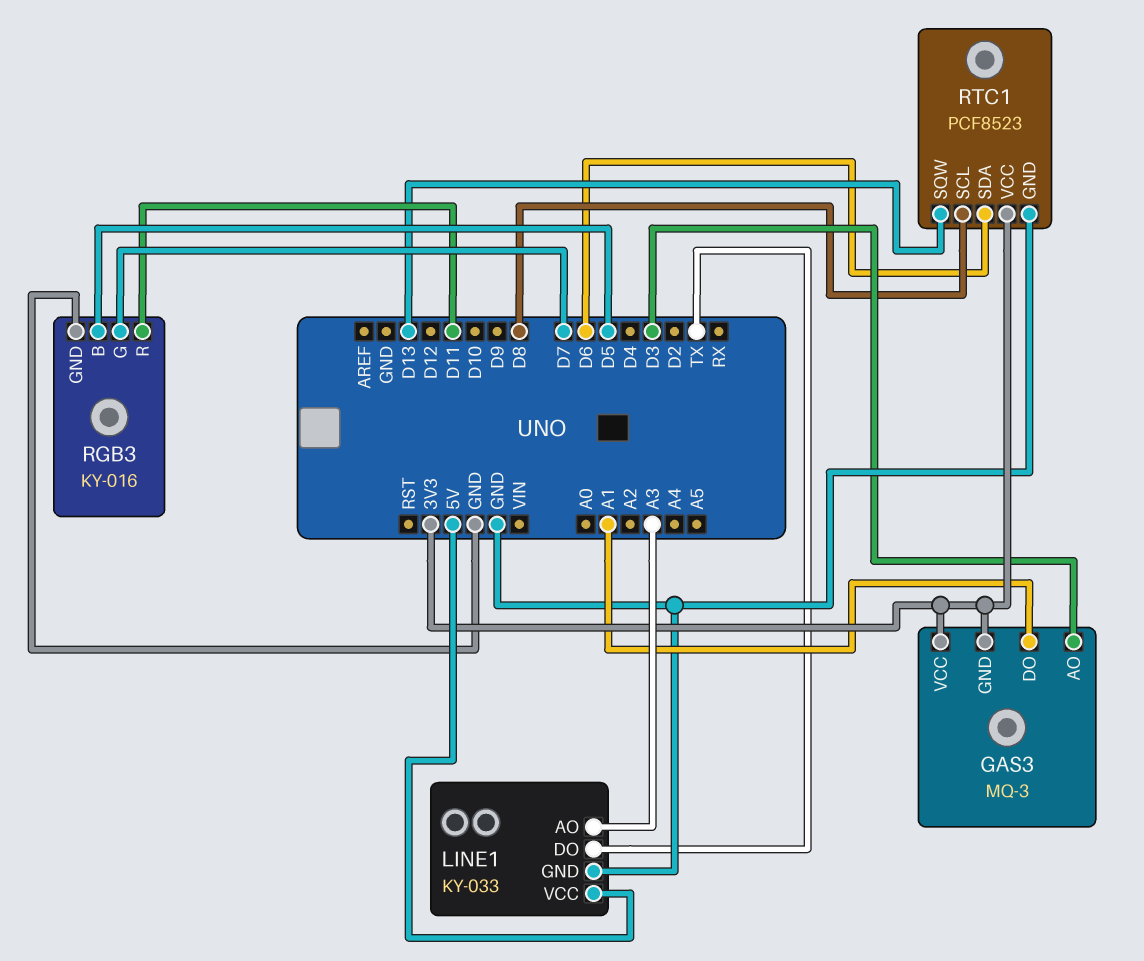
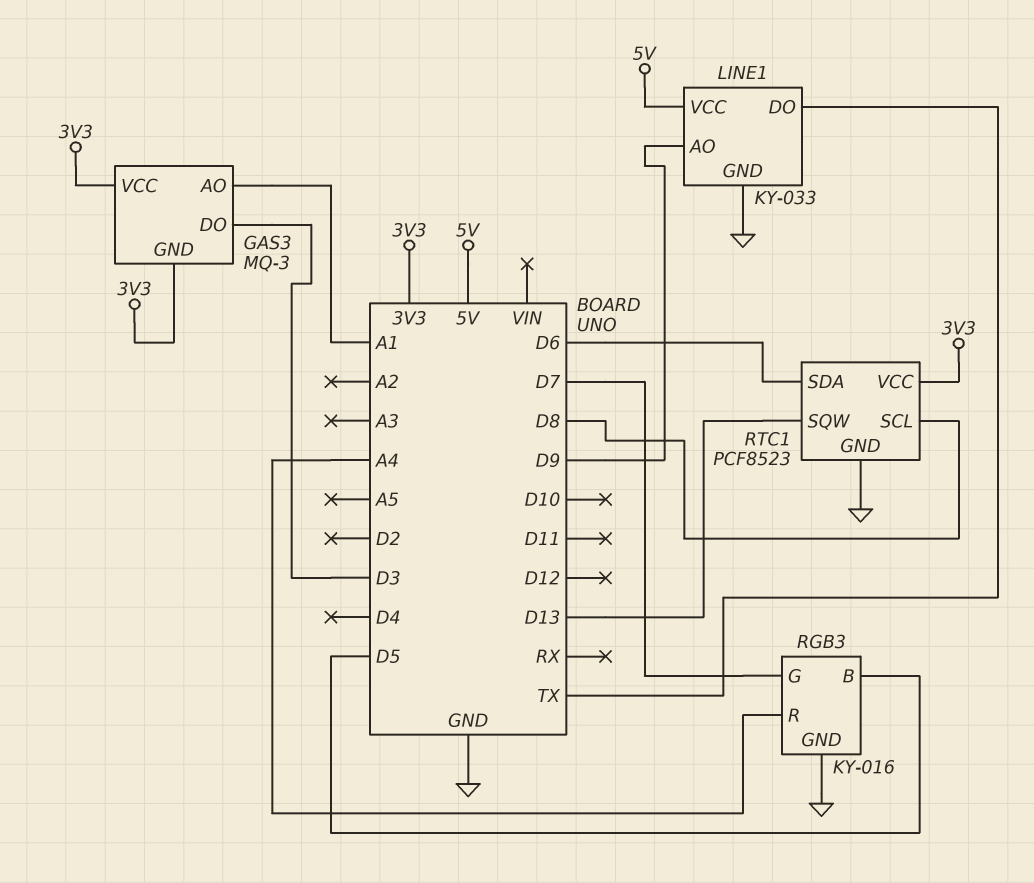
GAS3 pin AO: D3 -> A1
GAS3 pin DO: A1 -> D3
LINE1 pin AO: A3 -> D9
RGB3 pin R: D11 -> A4

